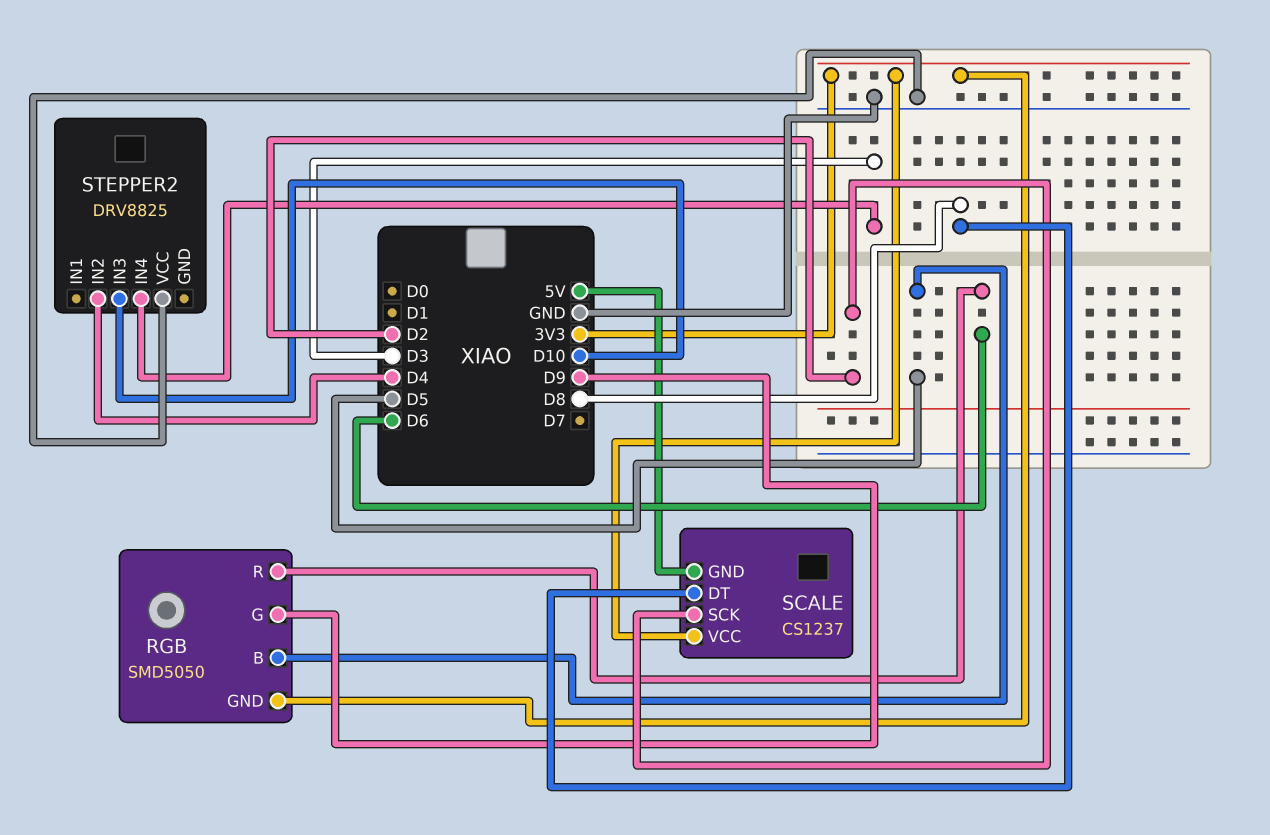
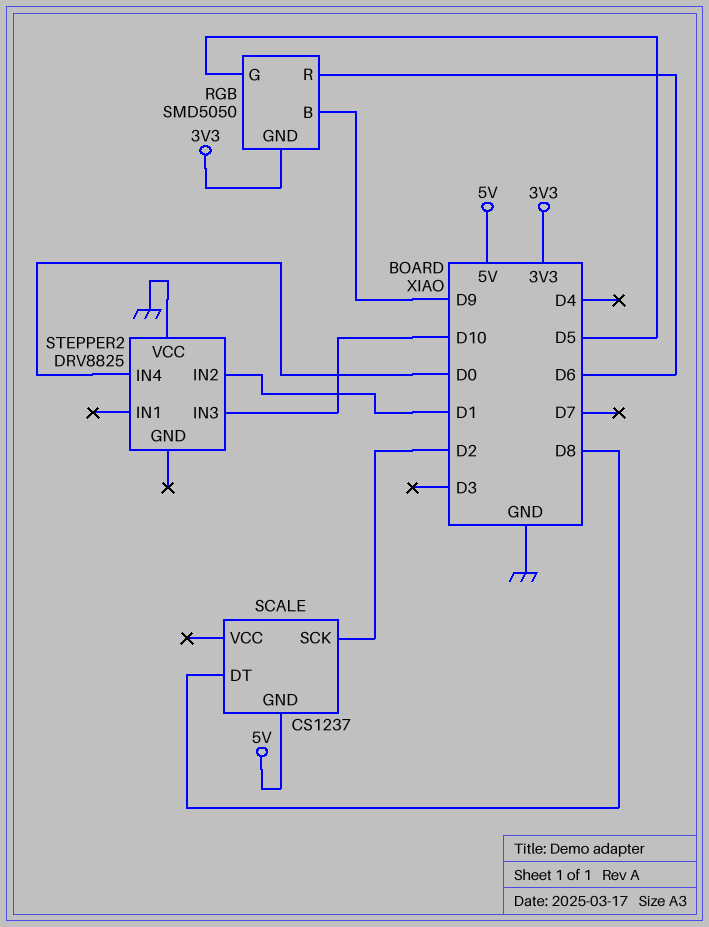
RGB pin B: D5 -> D9
RGB pin G: D9 -> D5
SCALE pin VCC: 3V3 -> none
STEPPER2 pin IN2: D4 -> D1
STEPPER2 pin IN4: D3 -> D0

